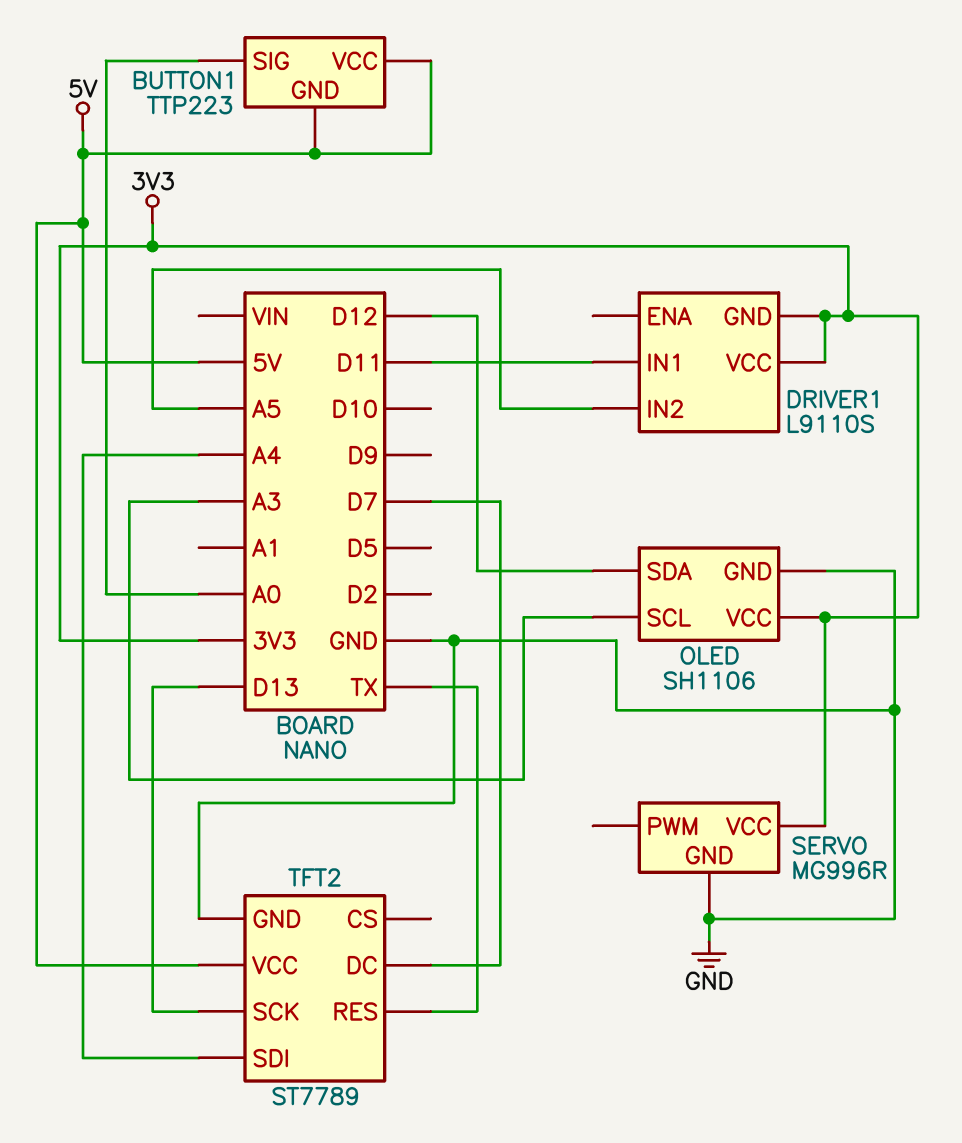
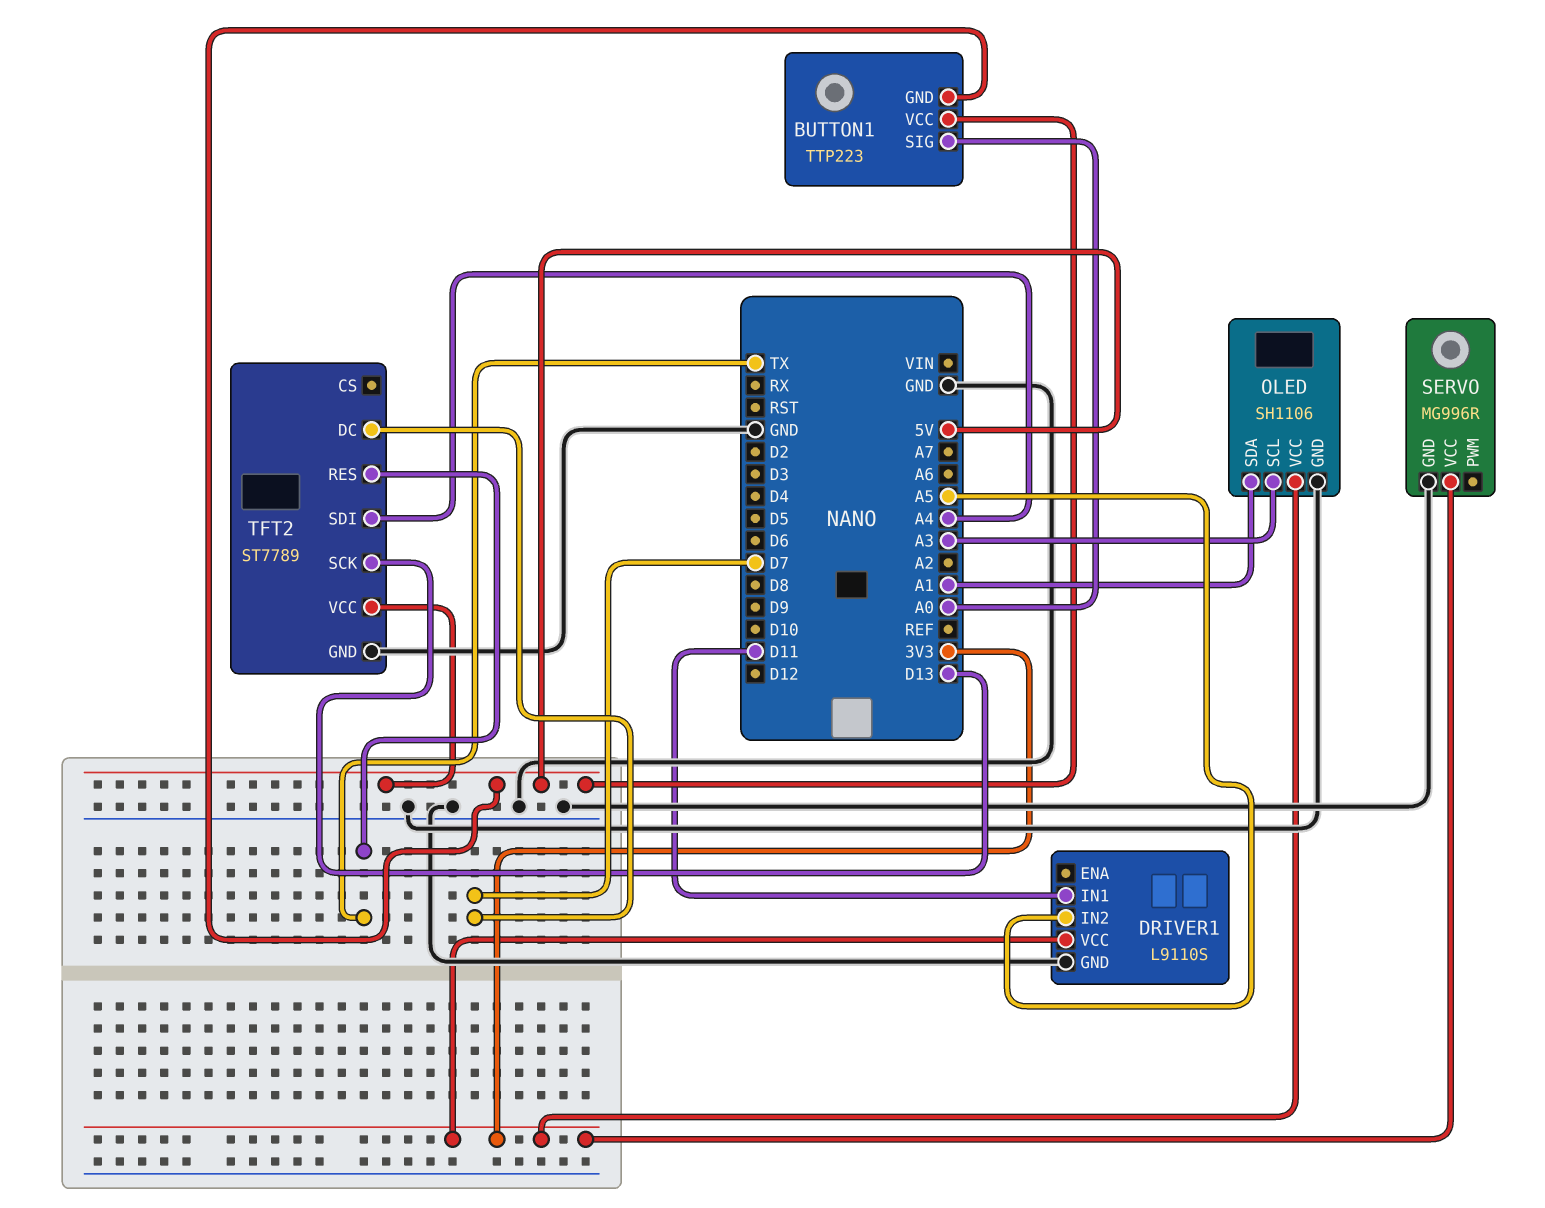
DRIVER1 pin GND: 3V3 -> GND
OLED pin SDA: D12 -> A1

